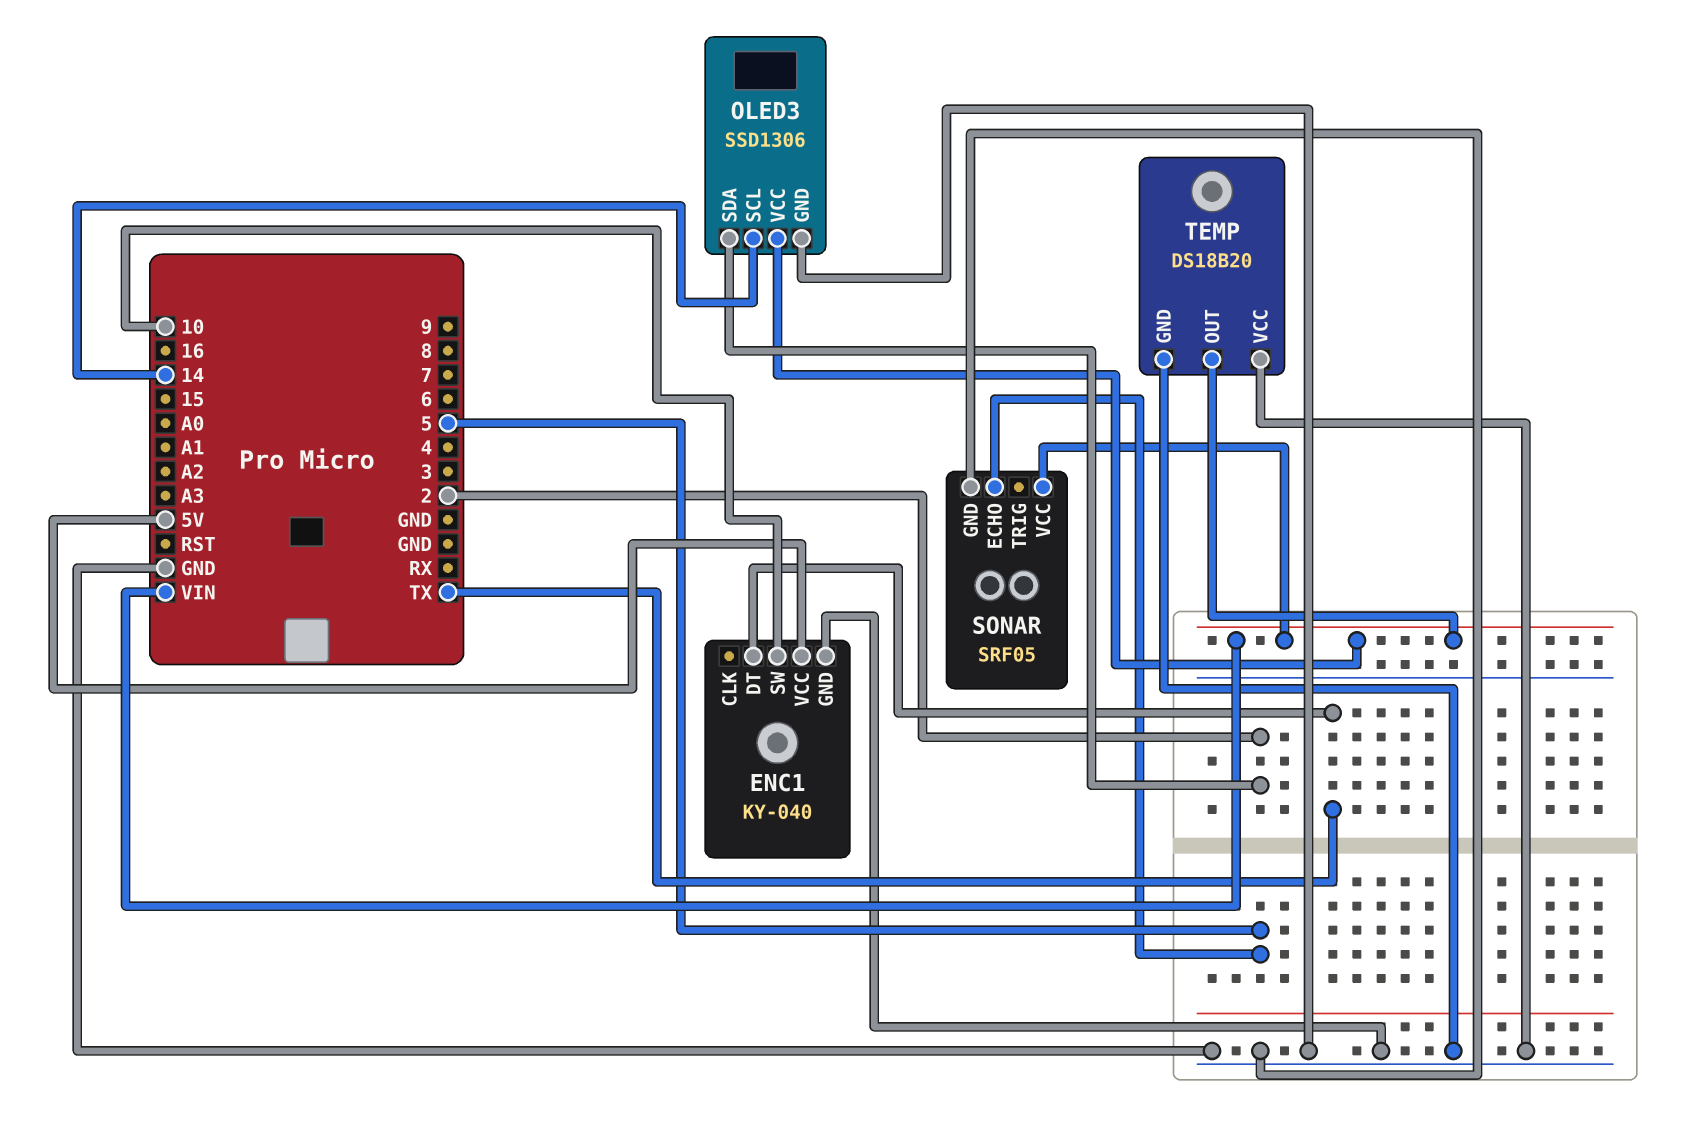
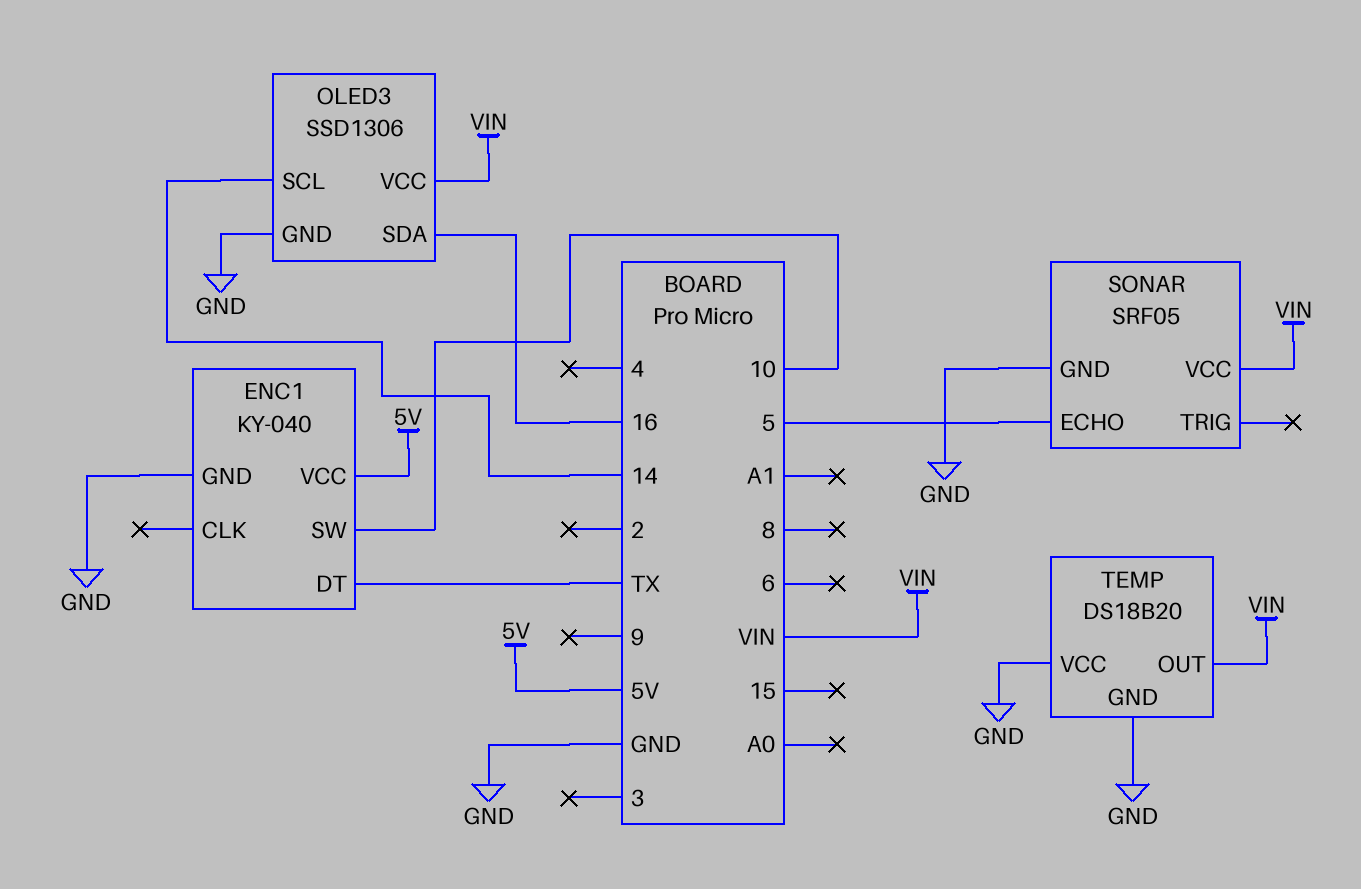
OLED3 pin SDA: 2 -> 16

